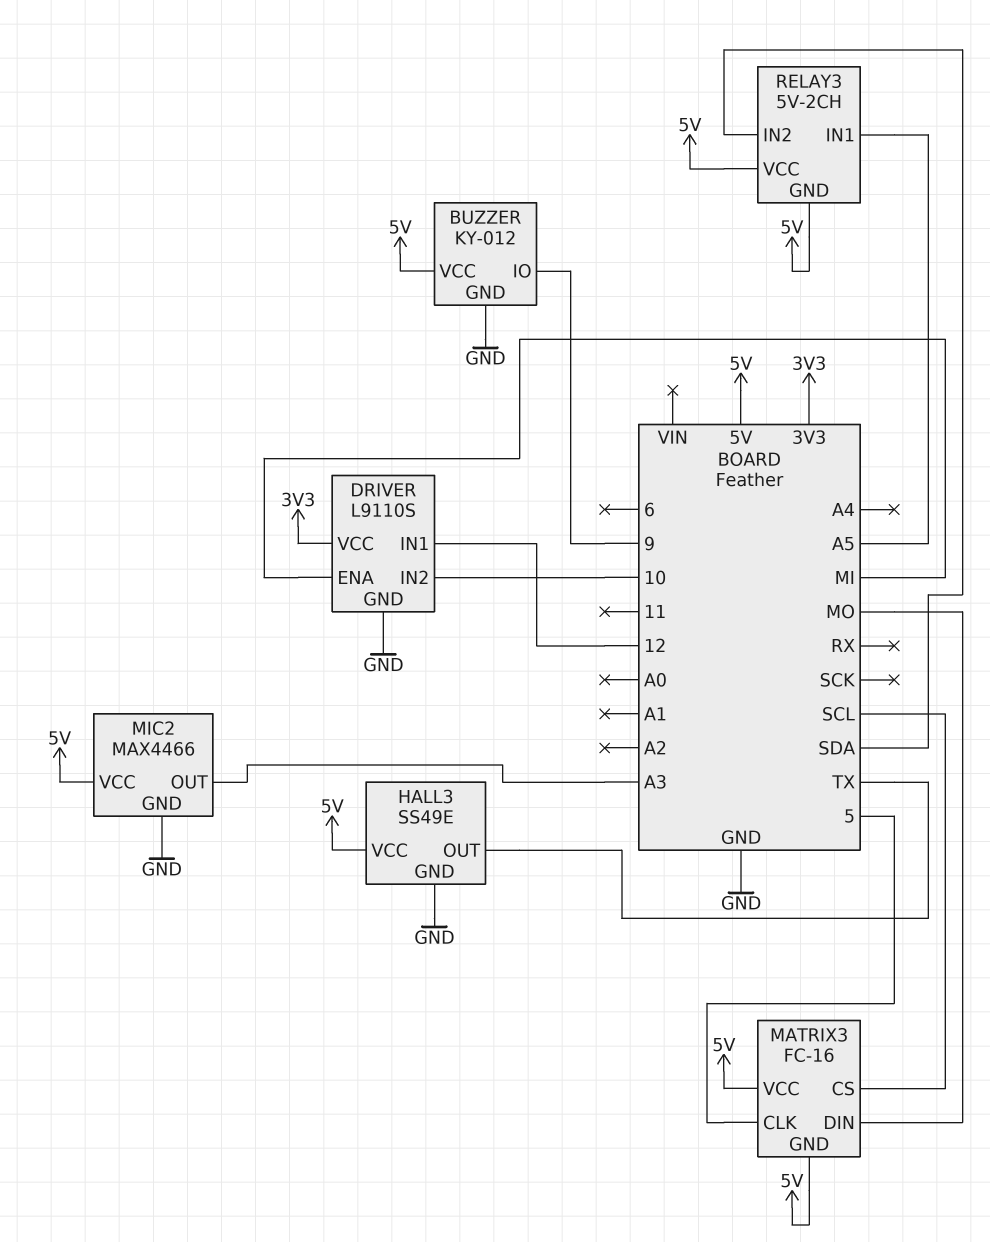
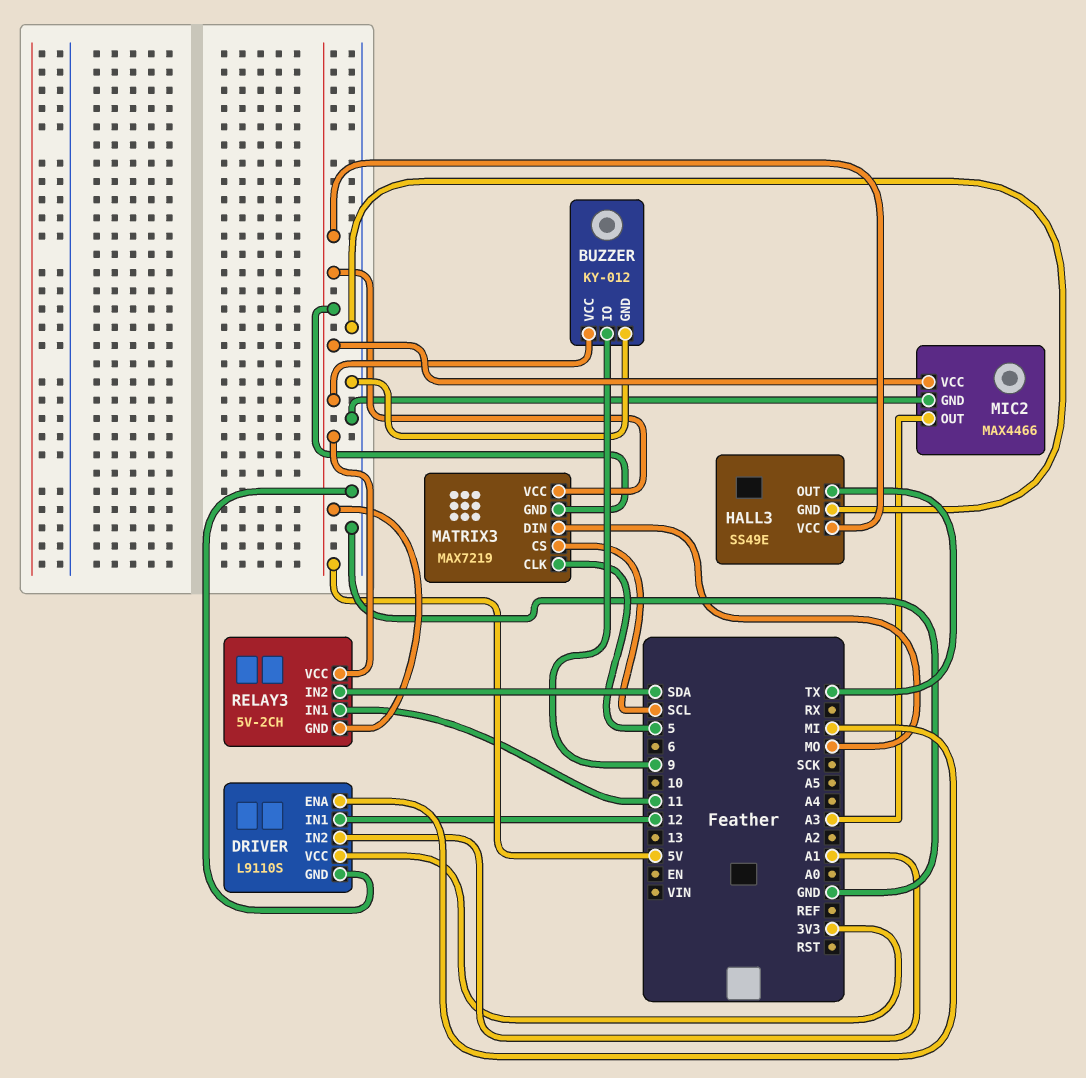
DRIVER pin IN2: 10 -> A1
MATRIX3: FC-16 -> MAX7219
RELAY3 pin IN1: A5 -> 11

